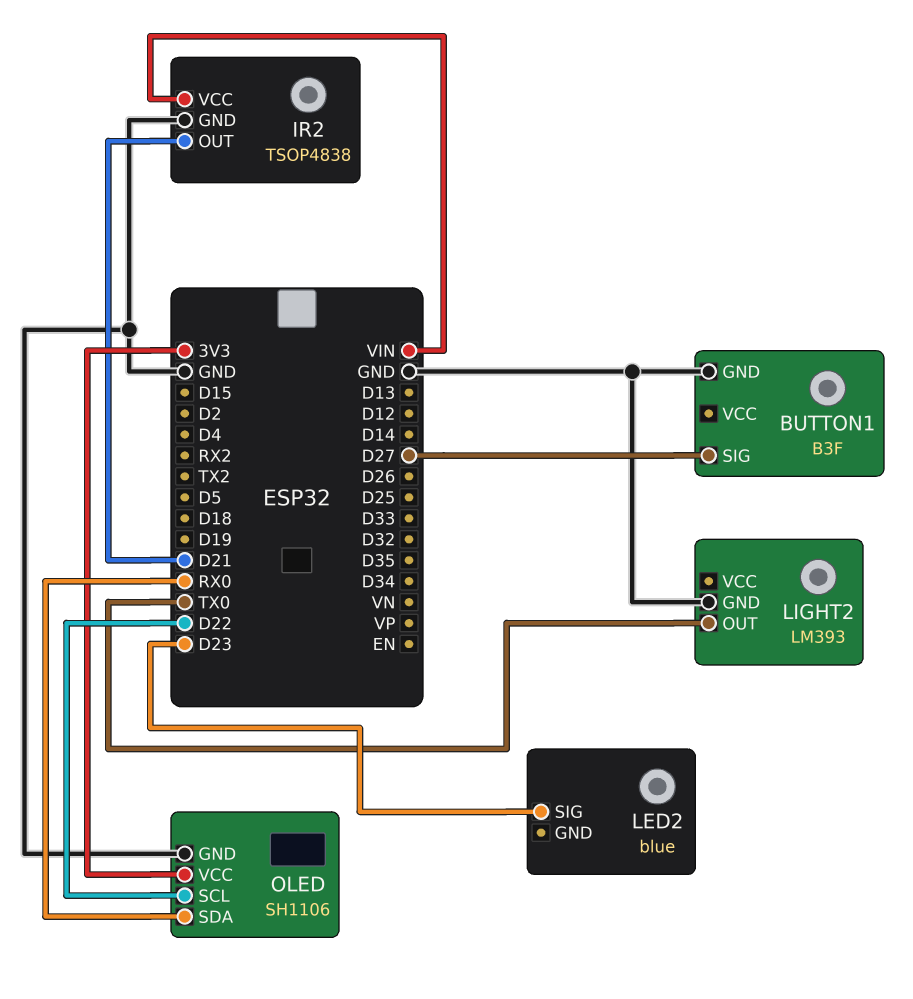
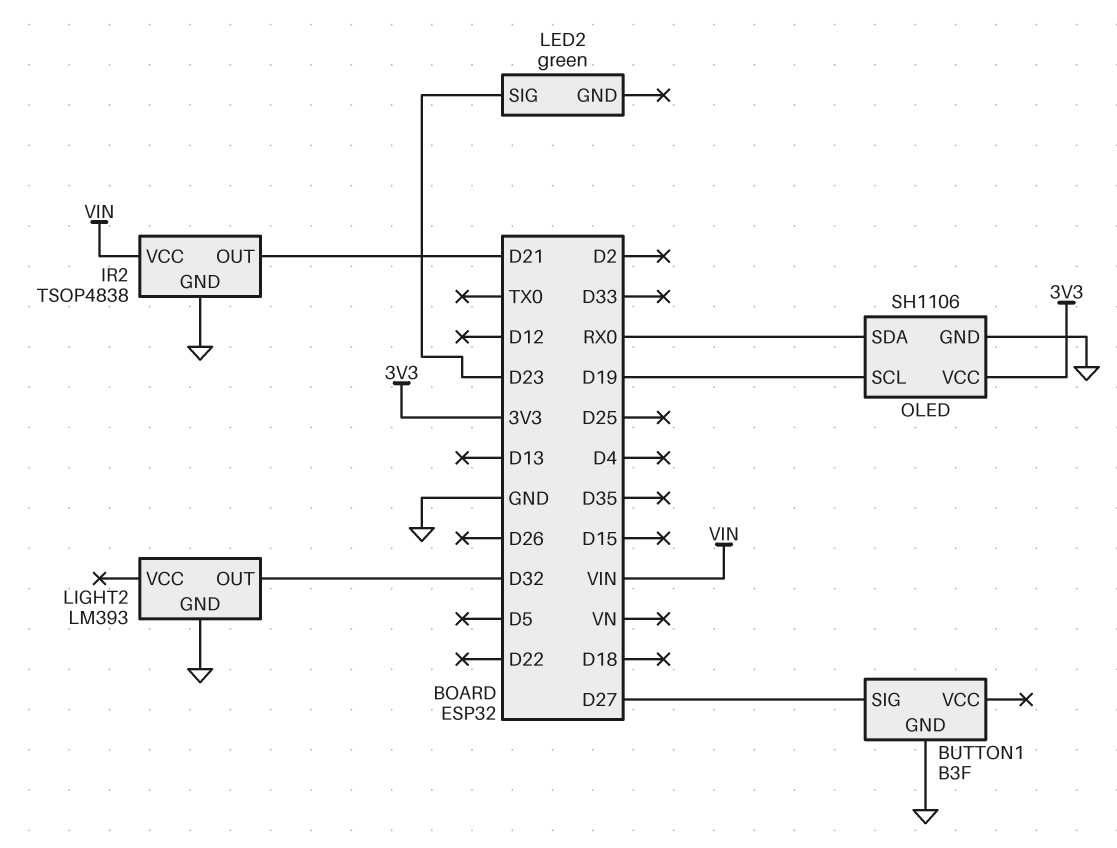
LED2: blue -> green
LIGHT2 pin OUT: TX0 -> D32
OLED pin SCL: D22 -> D19

